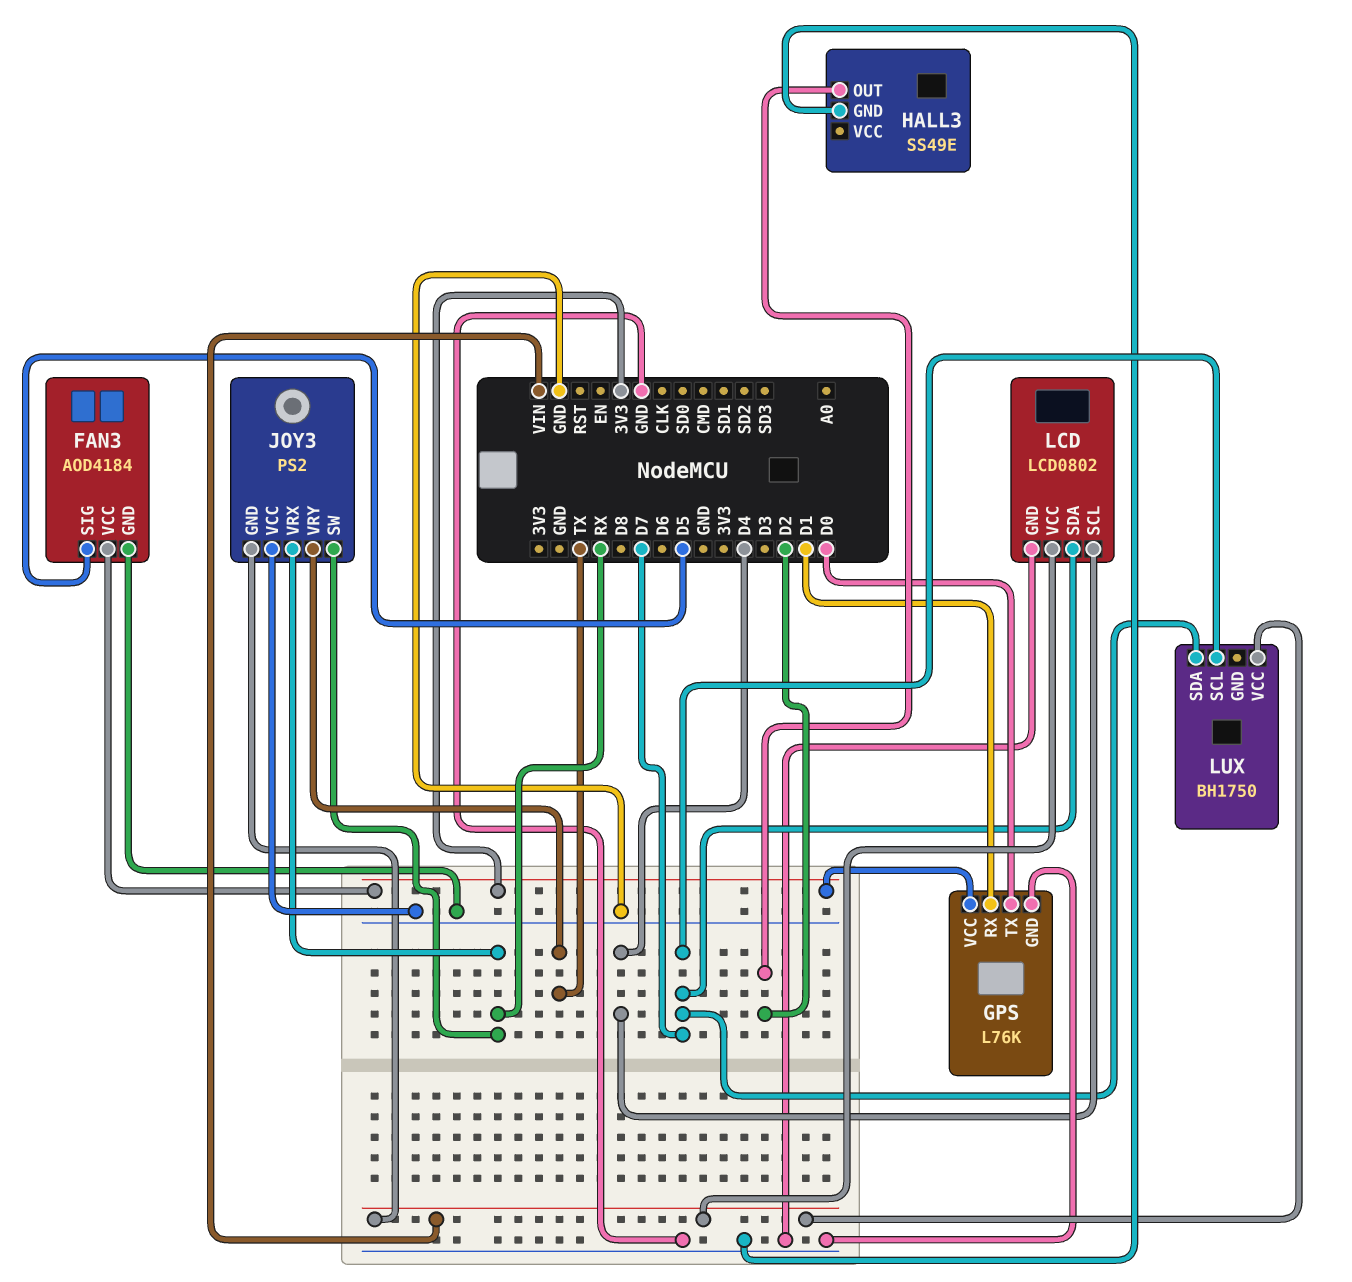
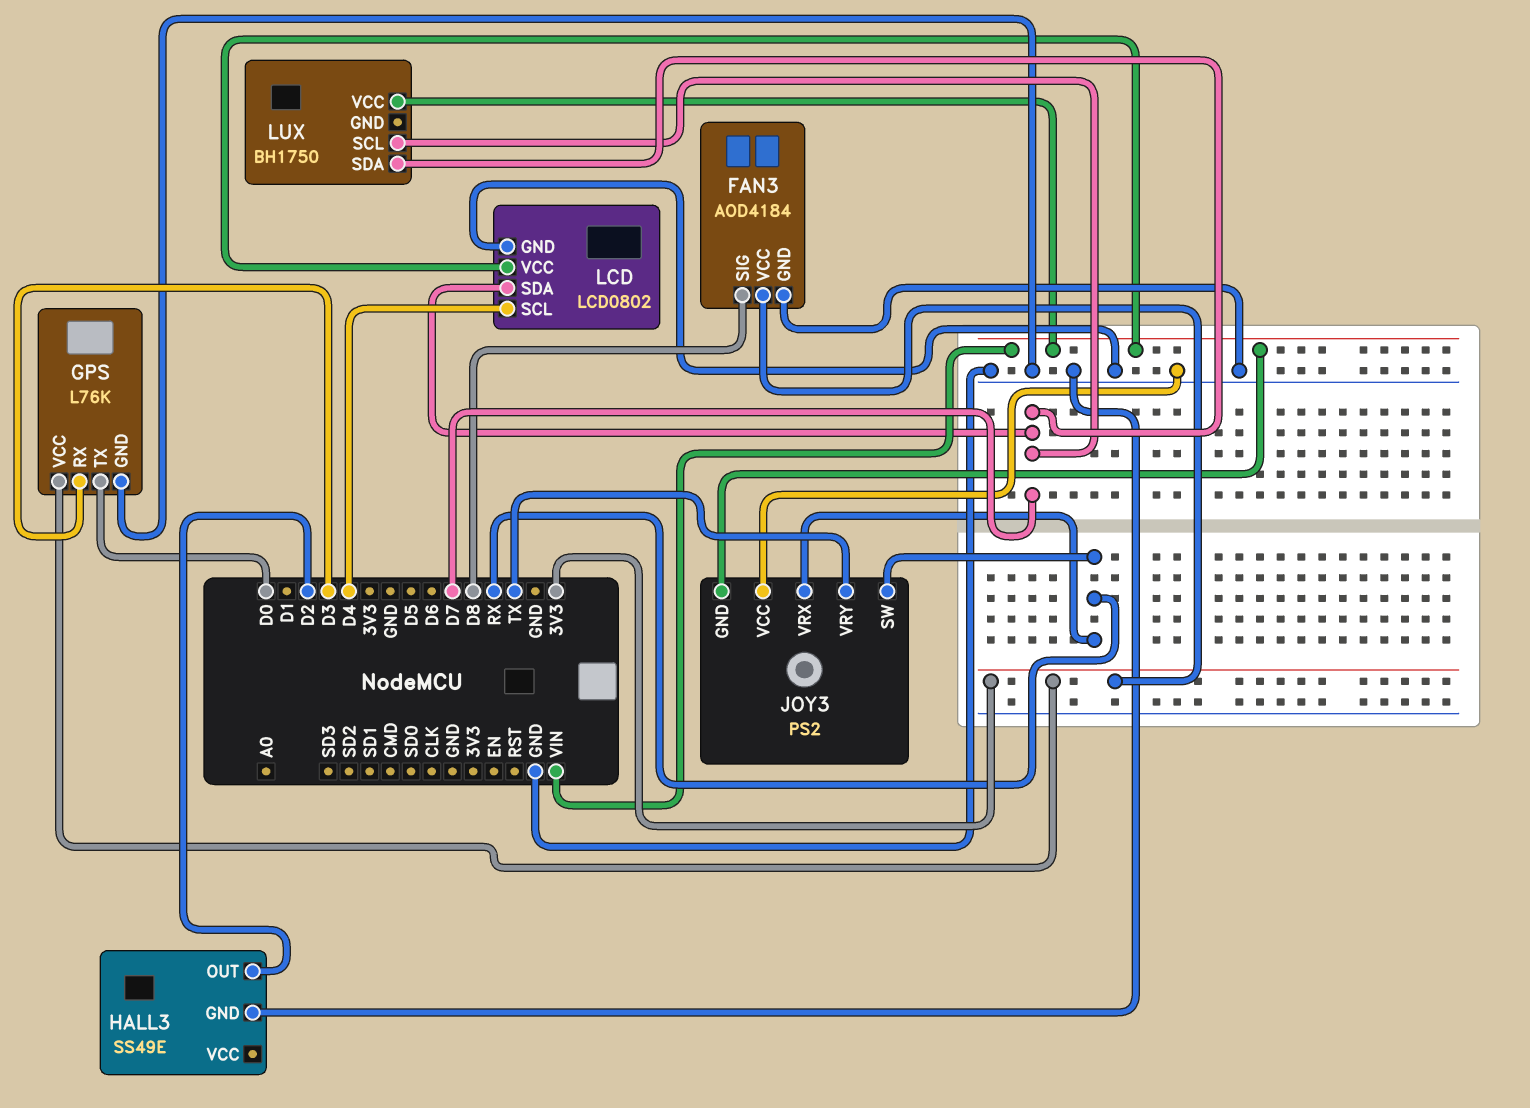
FAN3 pin SIG: D5 -> D8
GPS pin RX: D1 -> D3

